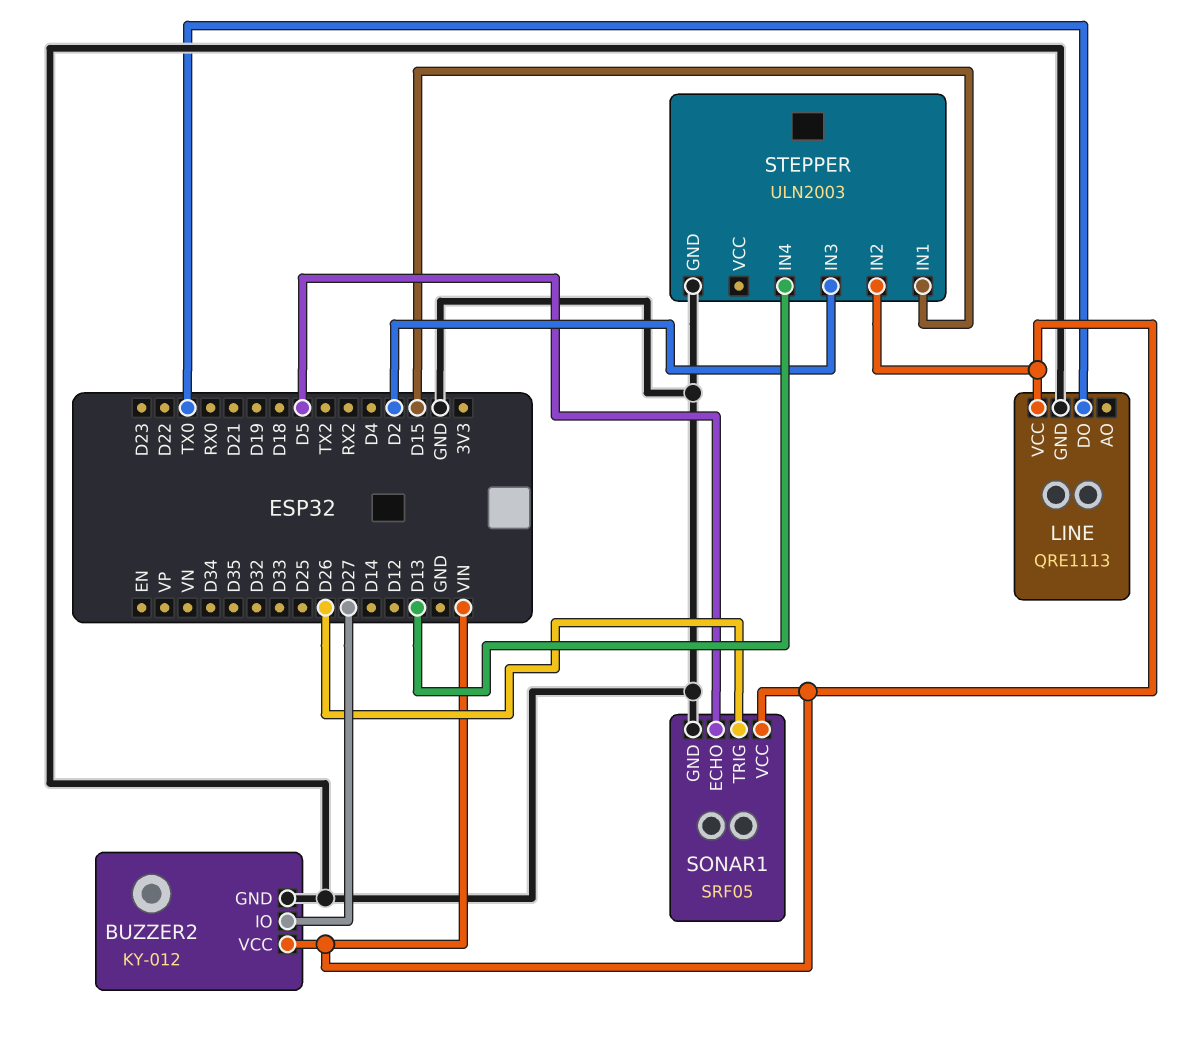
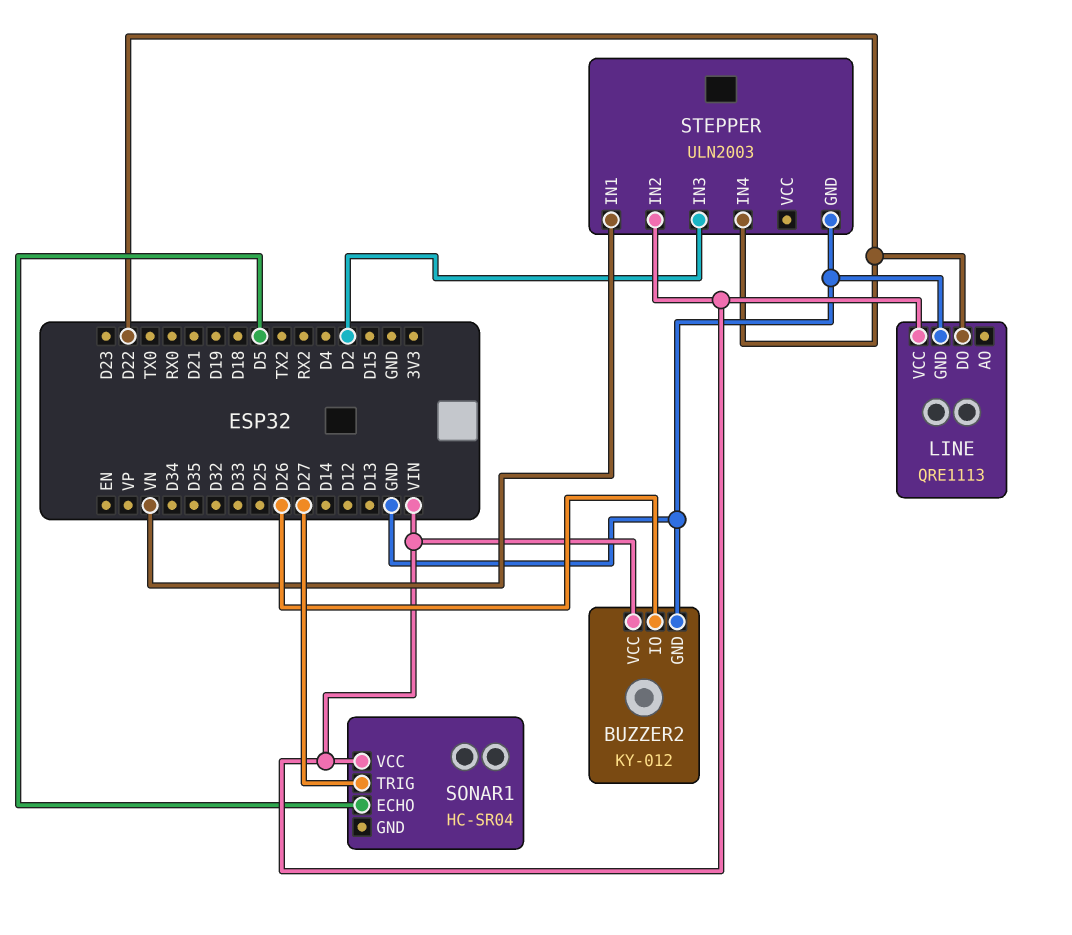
BUZZER2 pin IO: D27 -> D26
LINE pin DO: TX0 -> D22
SONAR1: SRF05 -> HC-SR04
SONAR1 pin GND: GND -> none
SONAR1 pin TRIG: D26 -> D27
STEPPER pin IN1: D15 -> VN
STEPPER pin IN4: D13 -> D22

